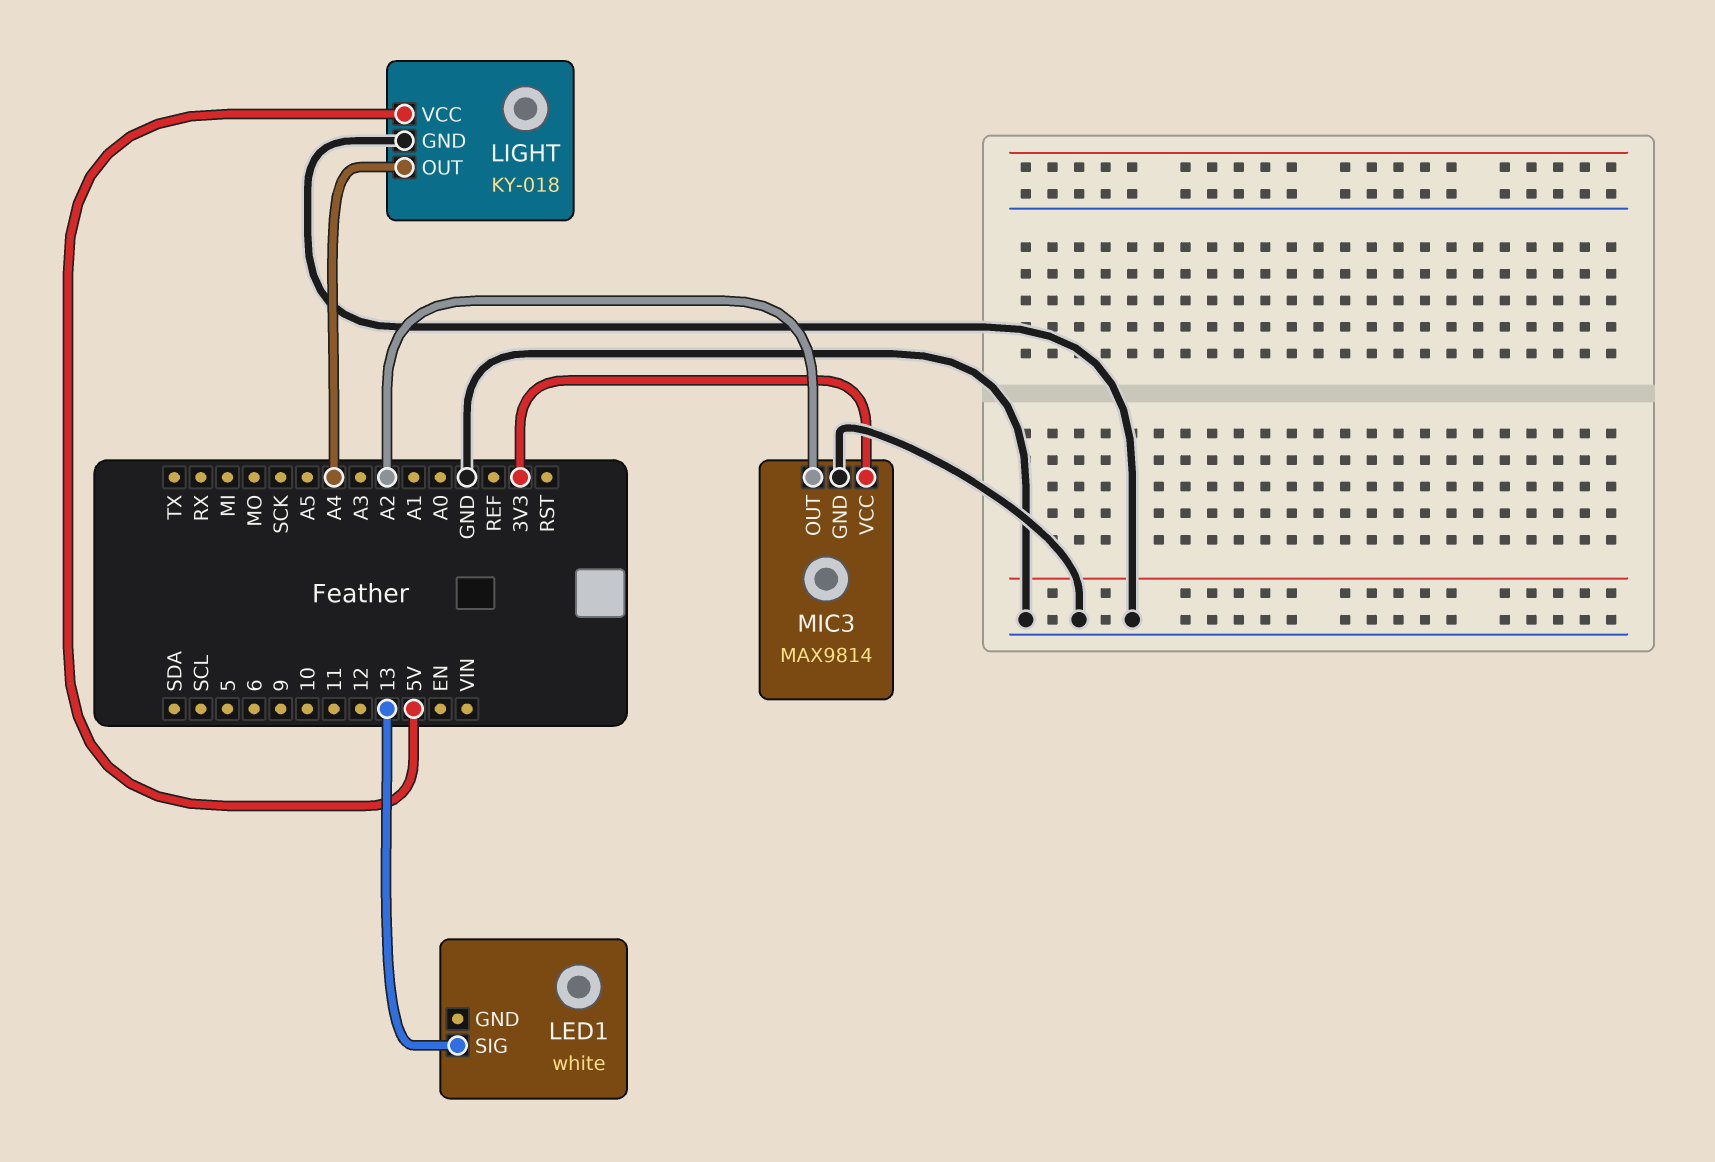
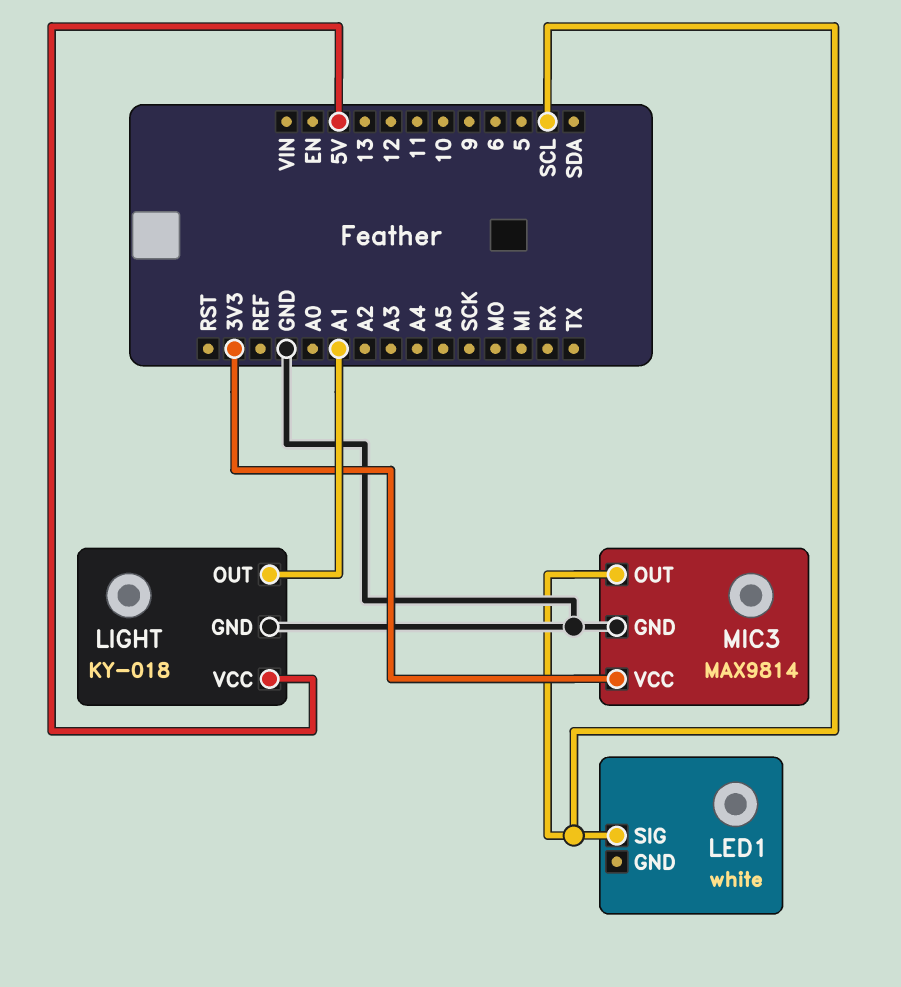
LED1 pin SIG: 13 -> SCL
LIGHT pin OUT: A4 -> A1
MIC3 pin OUT: A2 -> SCL

